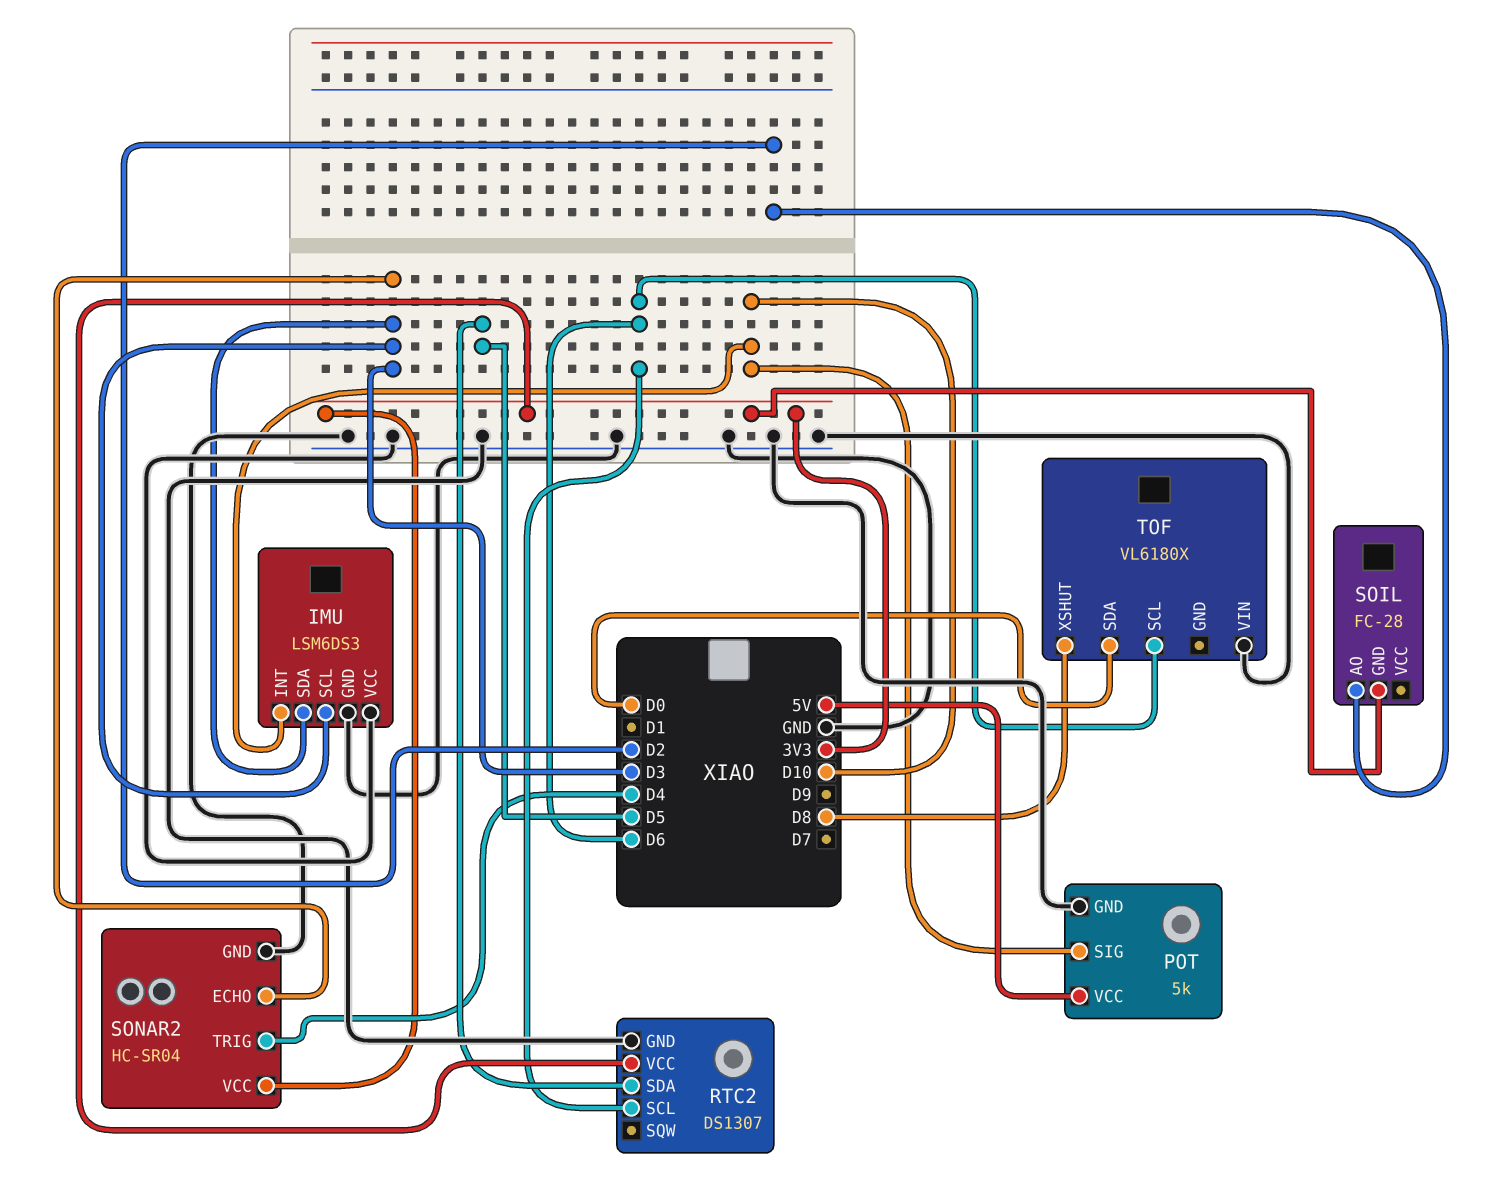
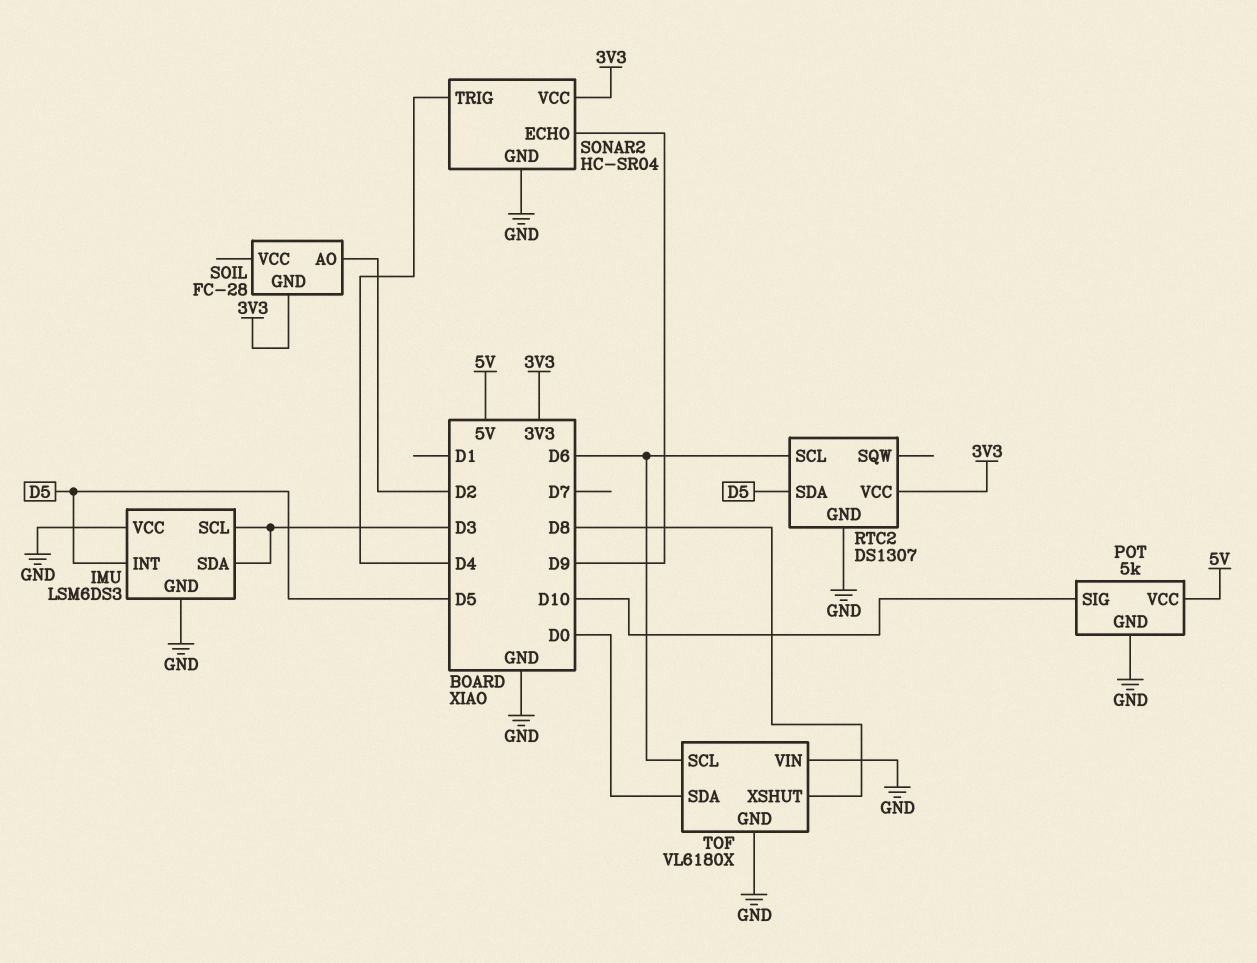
IMU pin INT: D10 -> D5
SONAR2 pin ECHO: D3 -> D9
TOF pin GND: none -> GND

